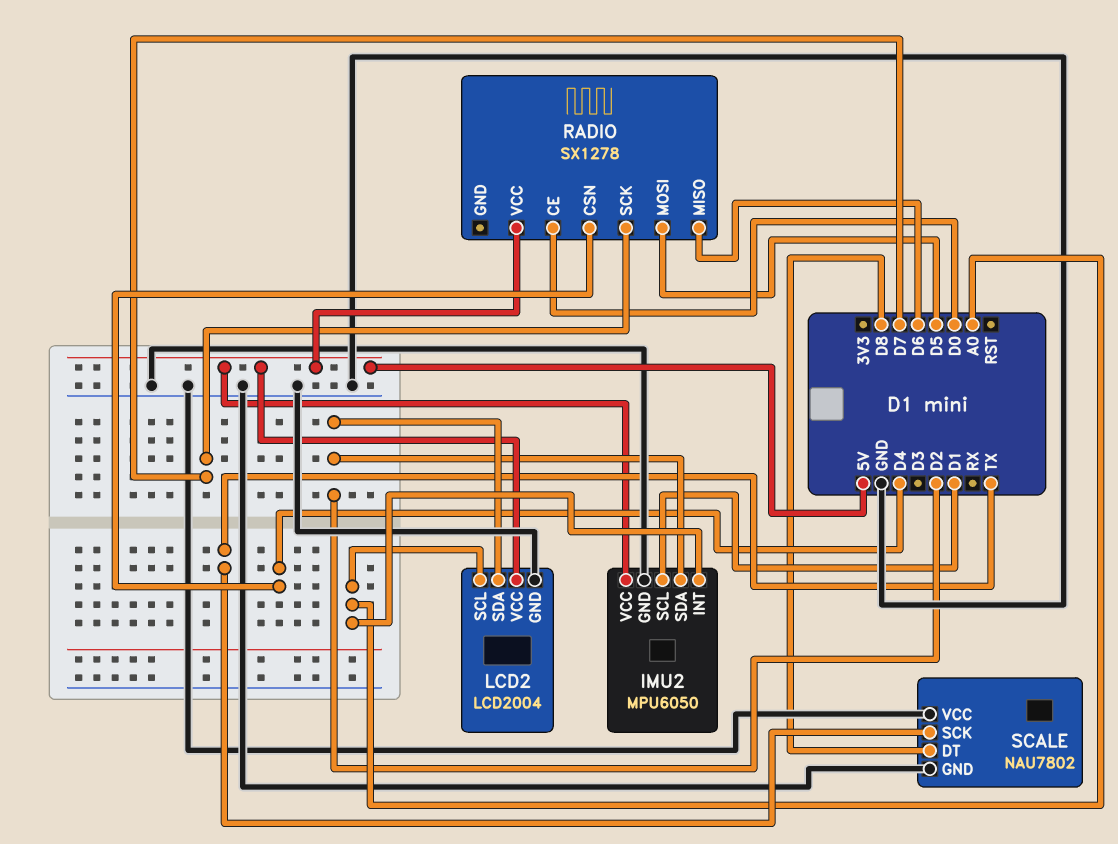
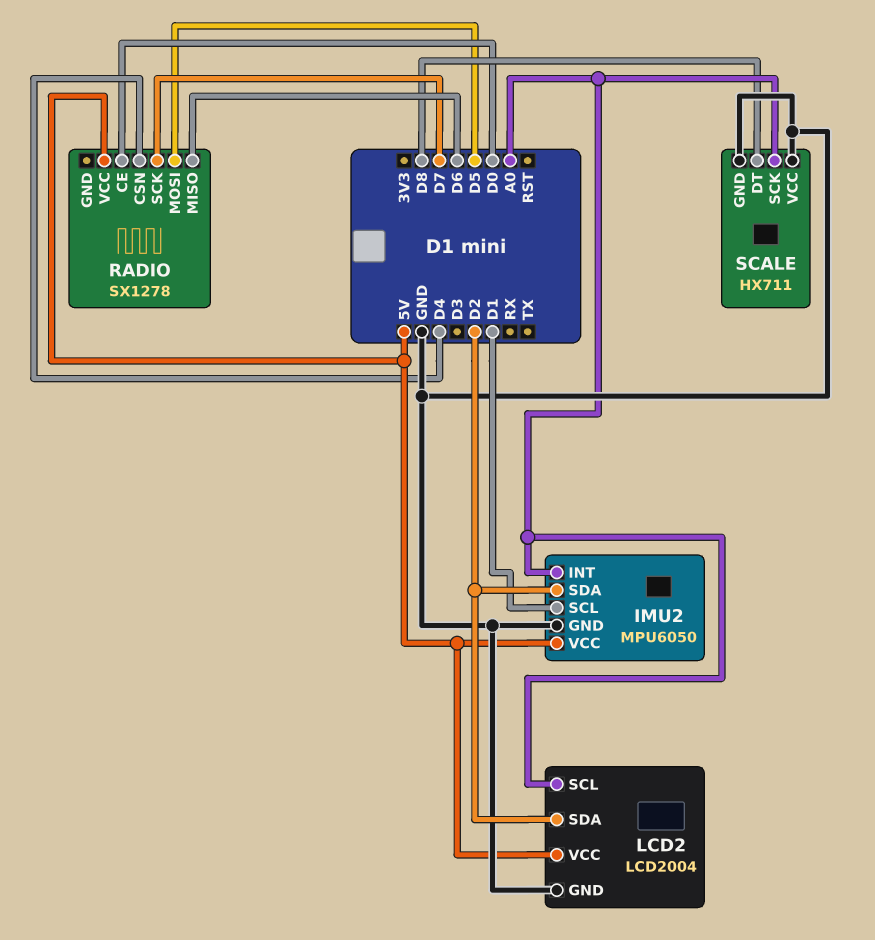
SCALE: NAU7802 -> HX711
SCALE pin SCK: TX -> A0

